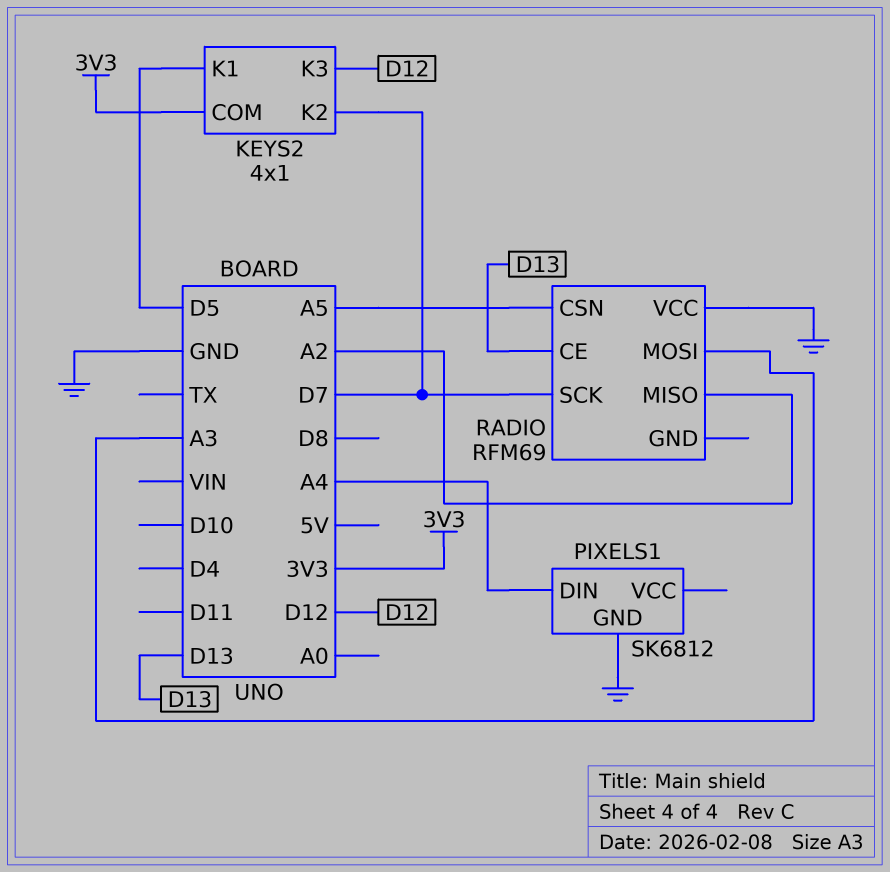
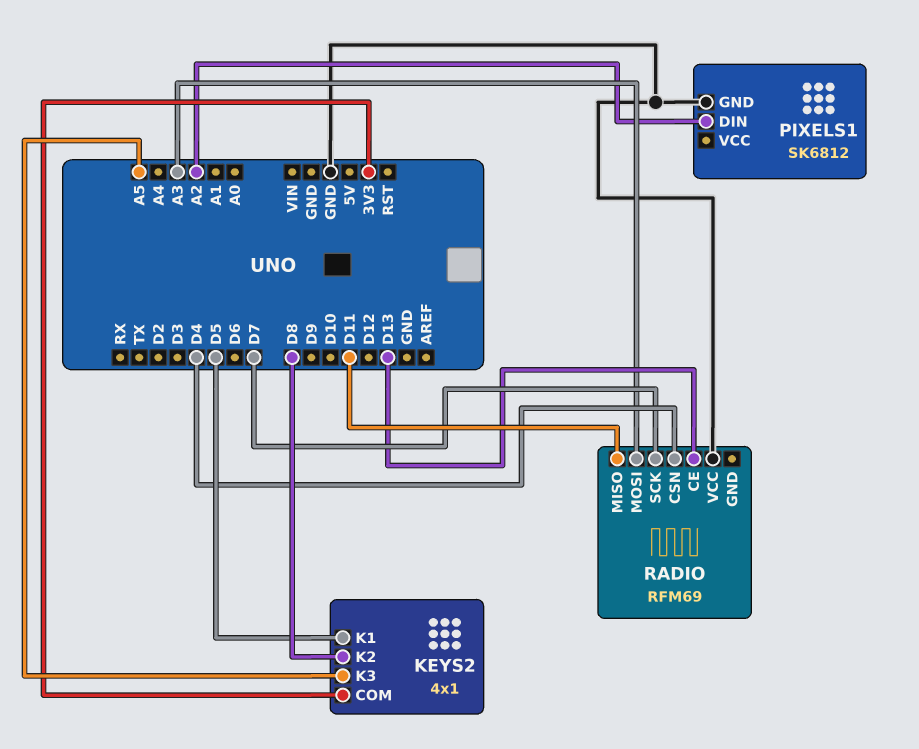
KEYS2 pin K2: D7 -> D8
KEYS2 pin K3: D12 -> A5
PIXELS1 pin DIN: A4 -> A2
RADIO pin CSN: A5 -> D4
RADIO pin MISO: A2 -> D11

